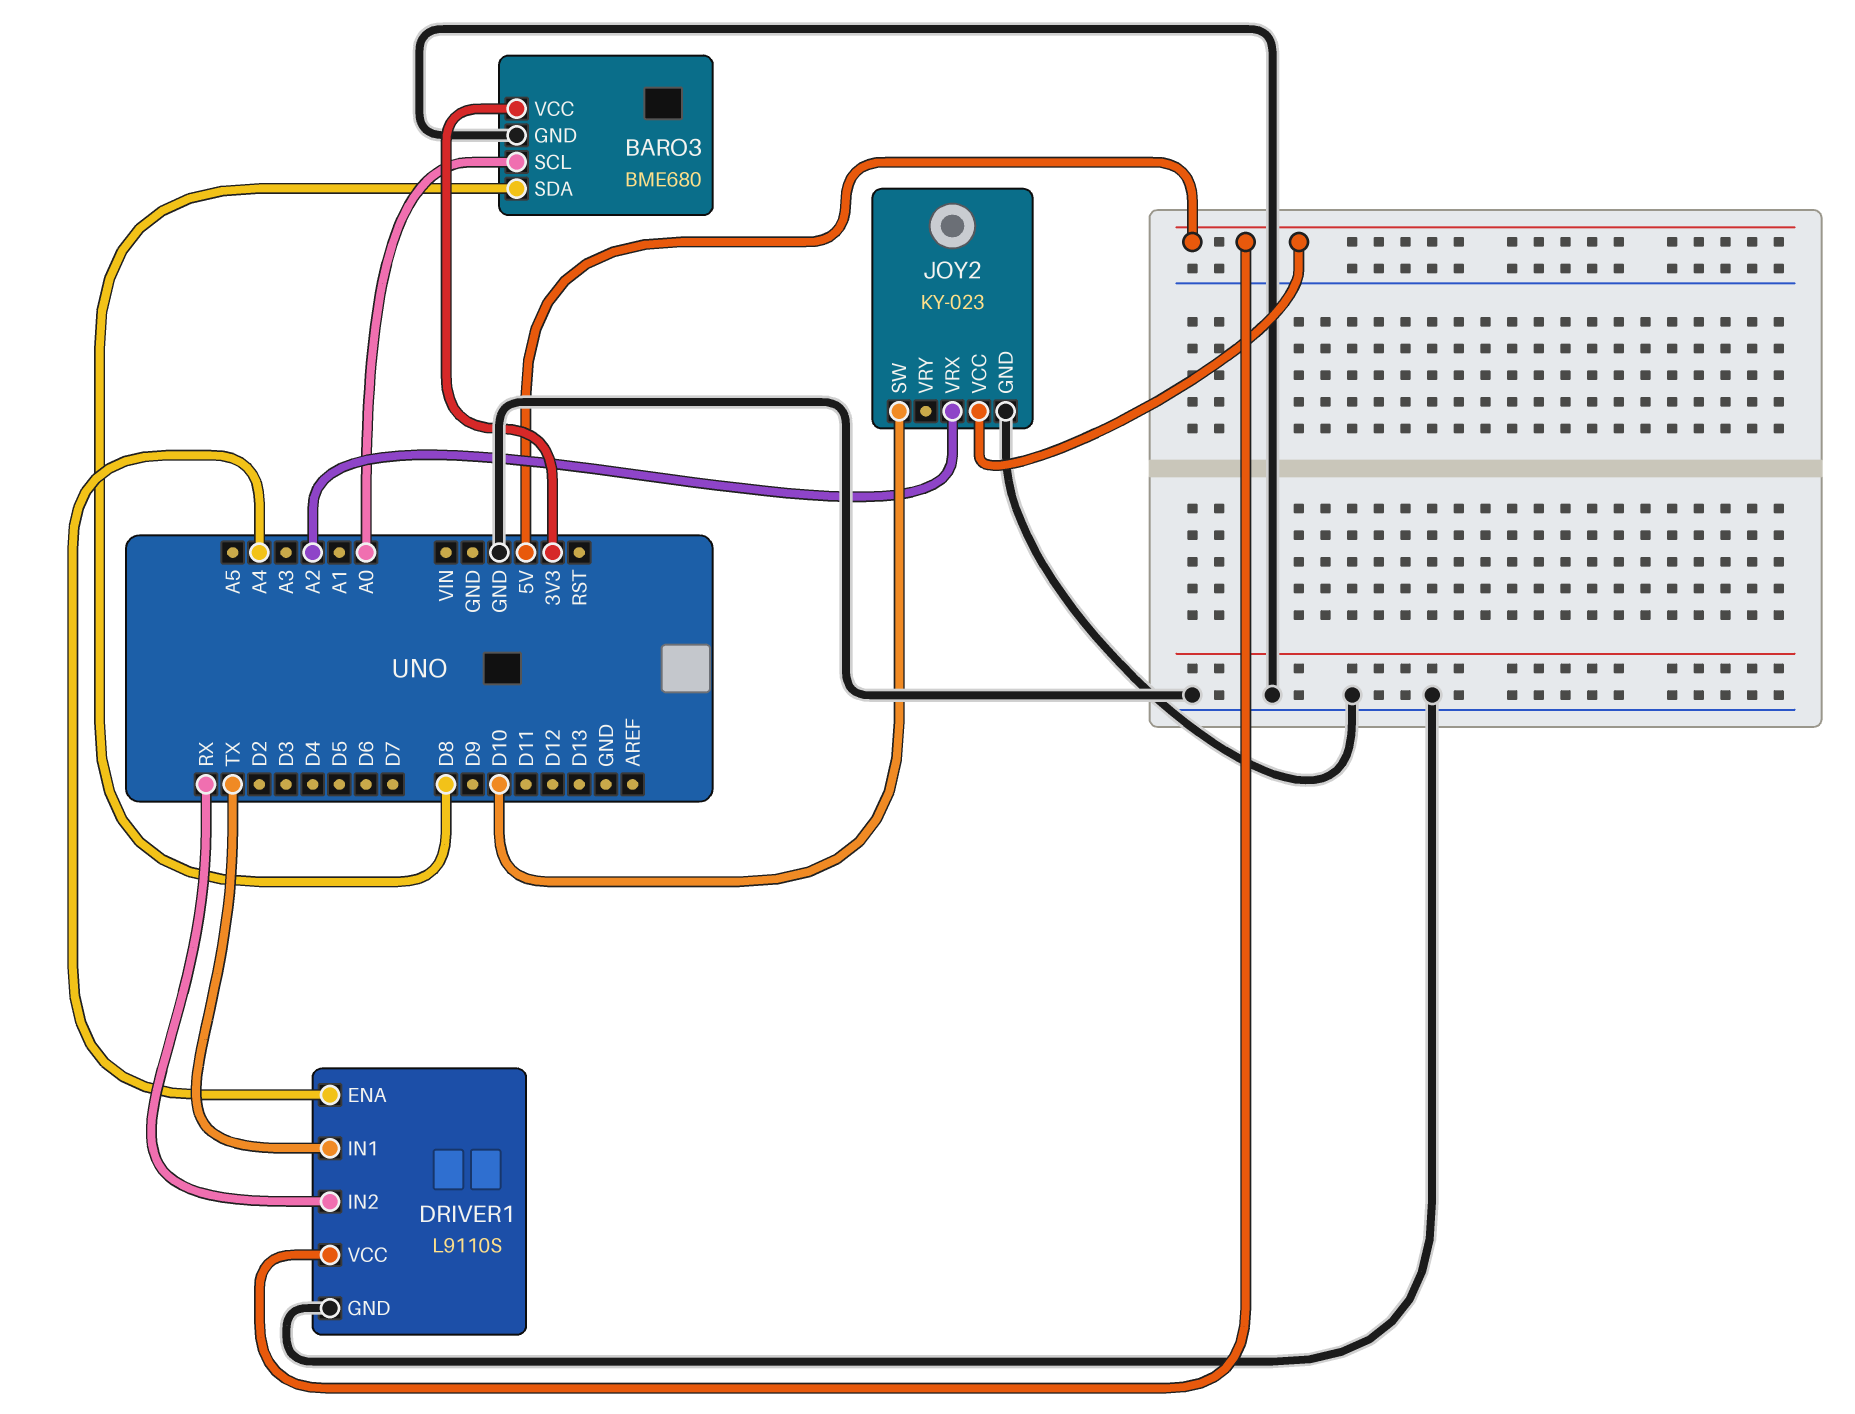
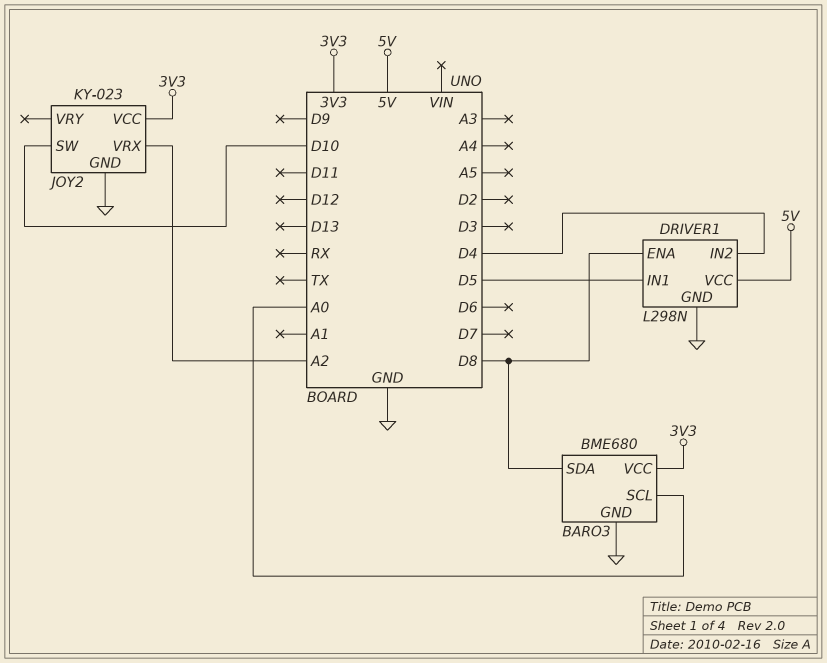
DRIVER1: L9110S -> L298N
DRIVER1 pin ENA: A4 -> D8
DRIVER1 pin IN1: TX -> D5
DRIVER1 pin IN2: RX -> D4
JOY2 pin VCC: 5V -> 3V3

